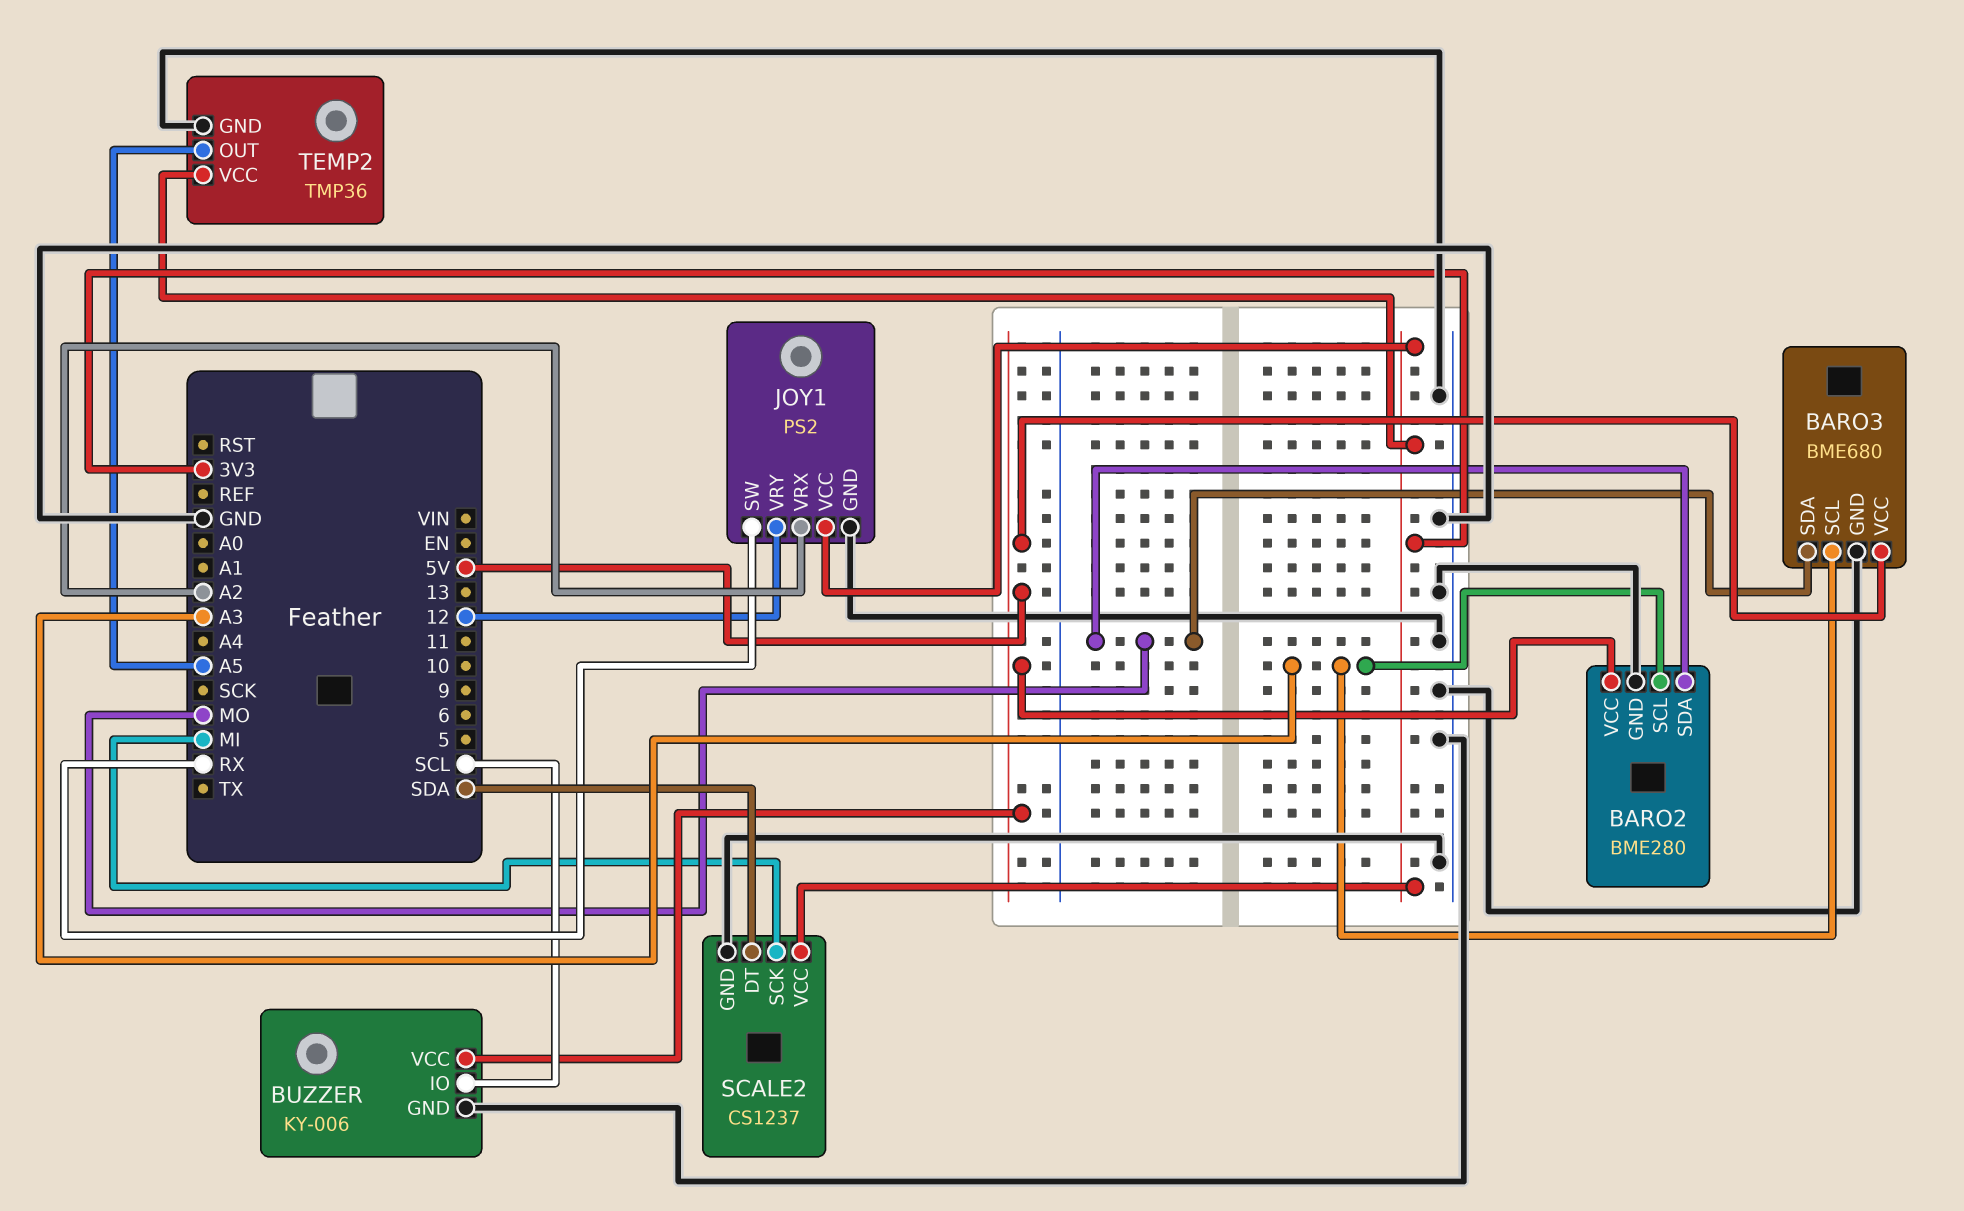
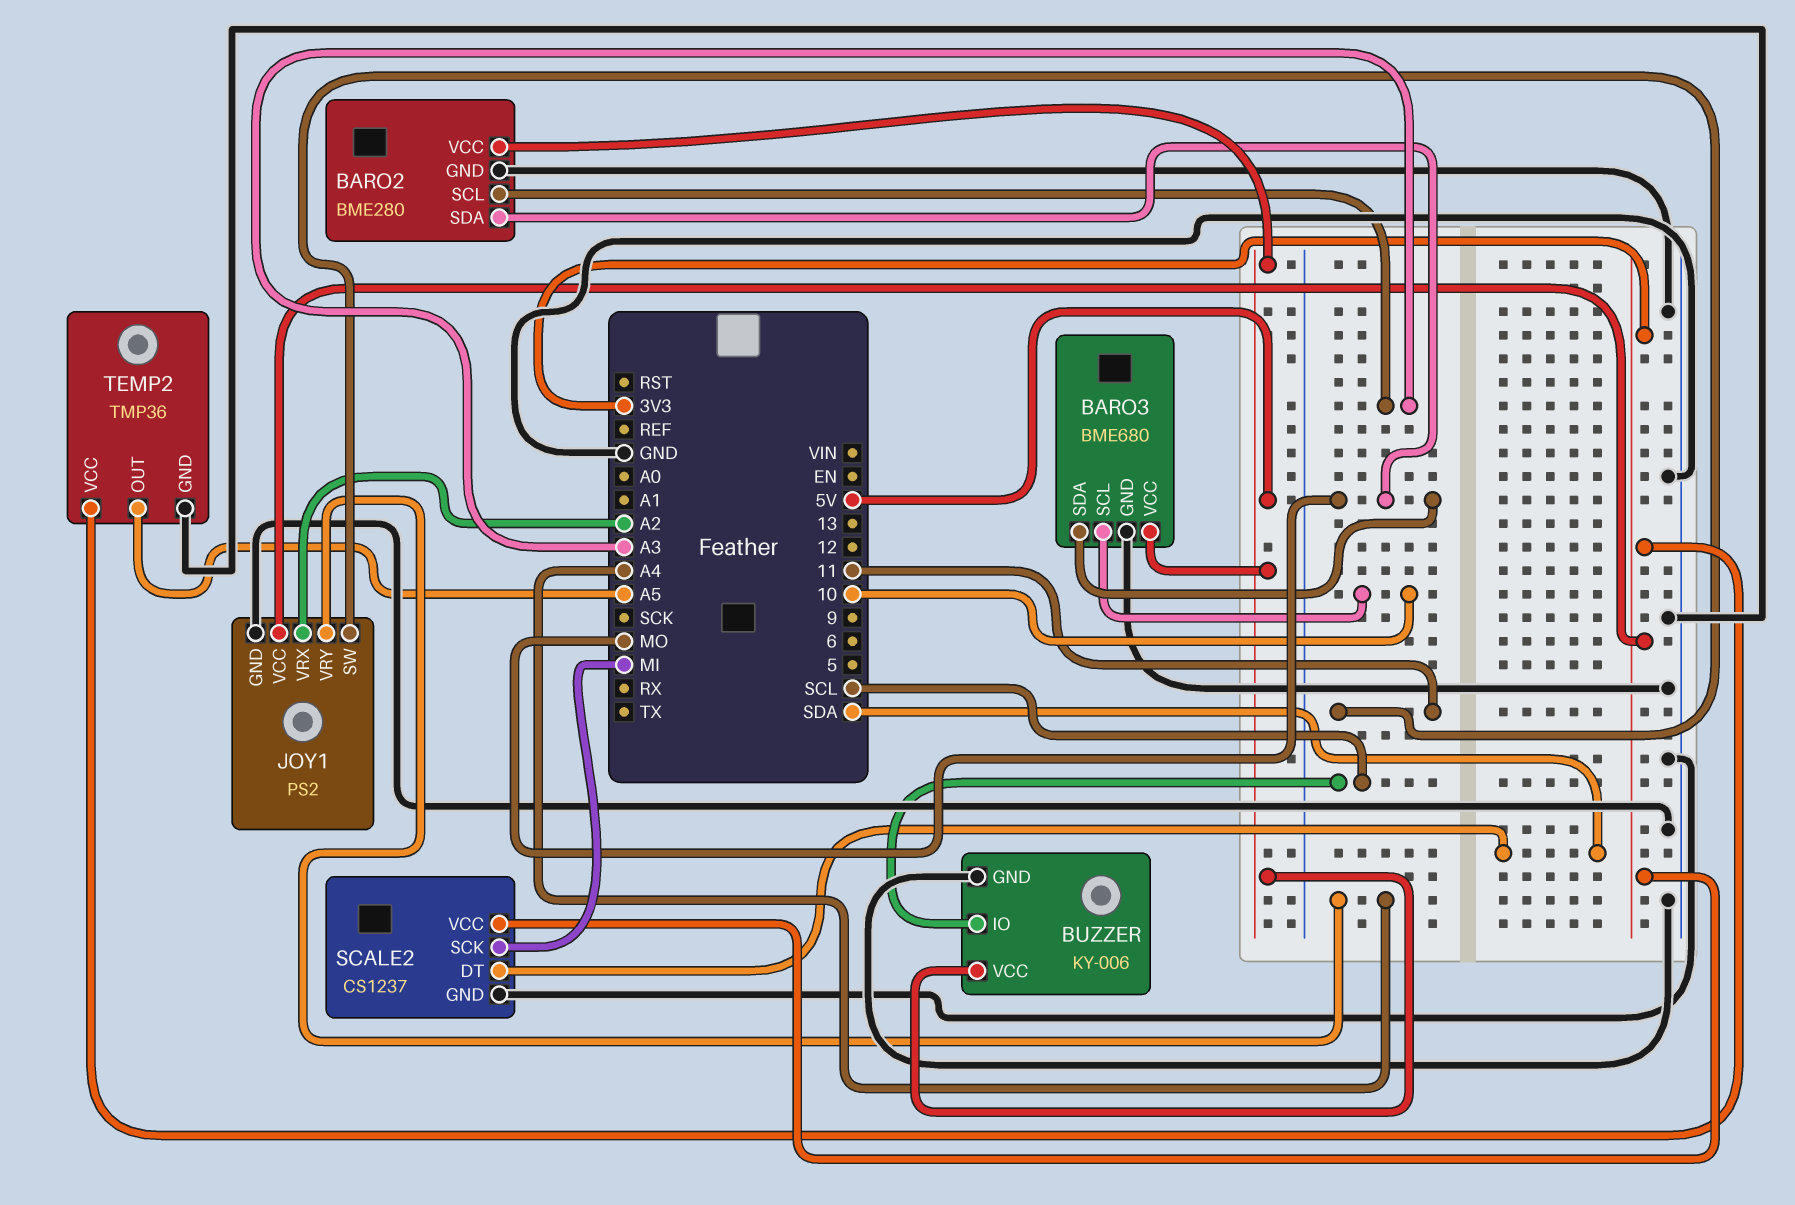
BARO3 pin SCL: A3 -> 10
JOY1 pin SW: RX -> 11
JOY1 pin VRY: 12 -> A4

